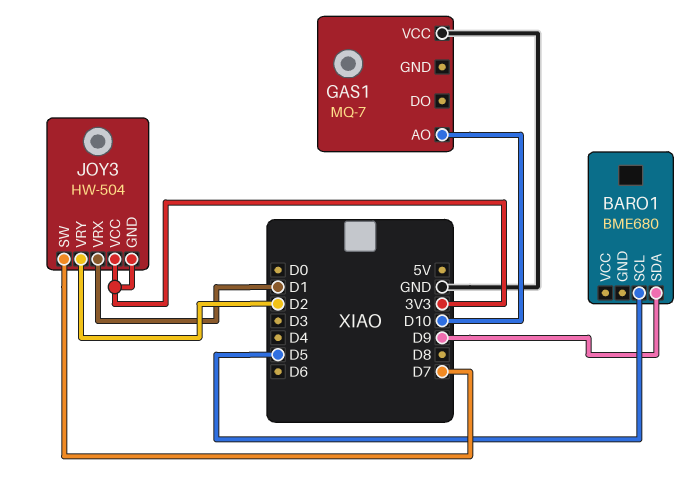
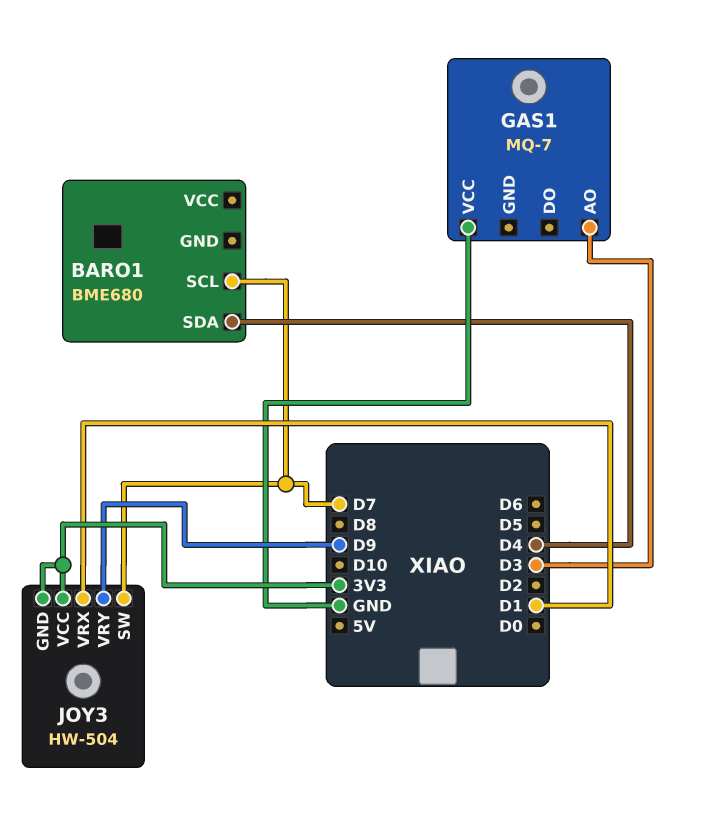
BARO1 pin SCL: D5 -> D7
BARO1 pin SDA: D9 -> D4
GAS1 pin AO: D10 -> D3
JOY3 pin VRY: D2 -> D9

